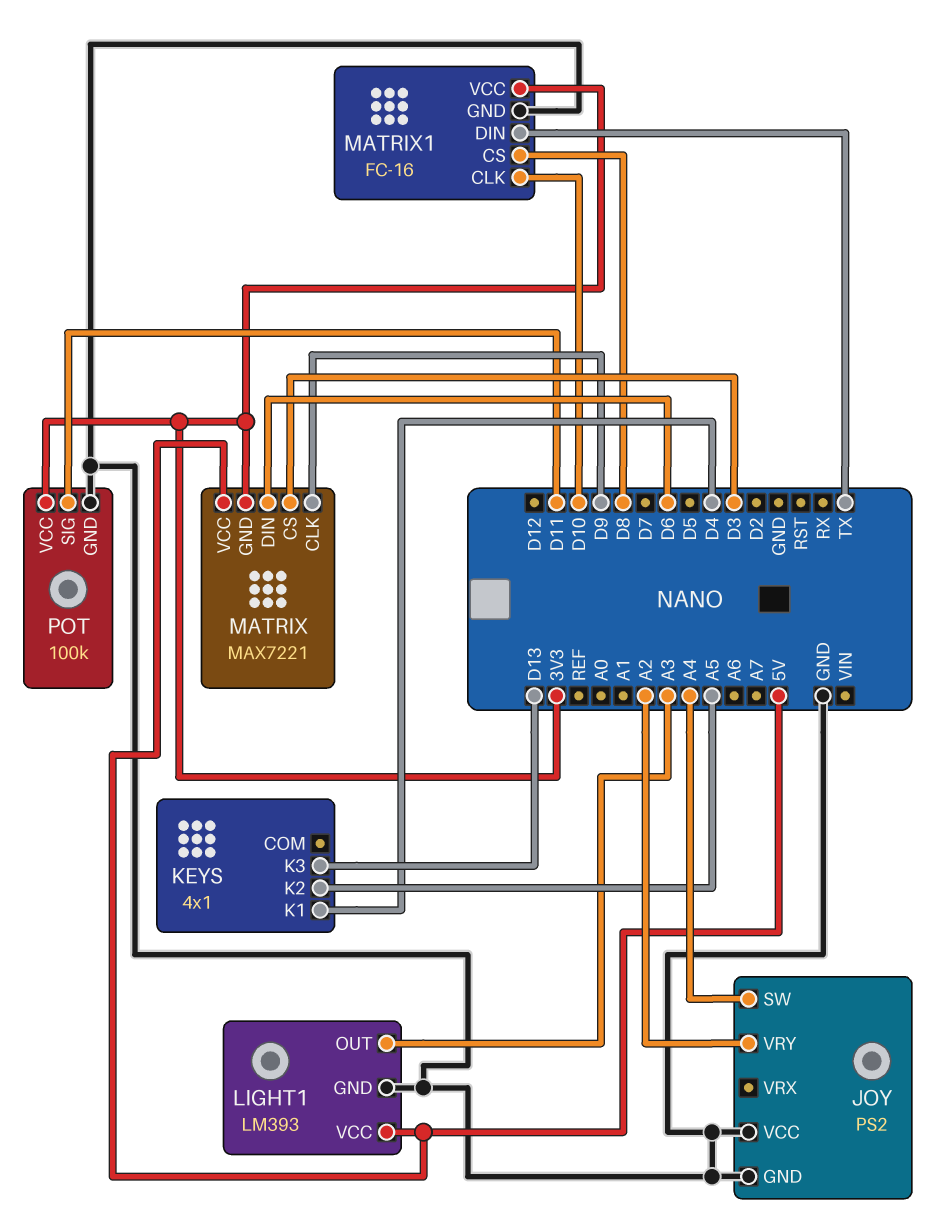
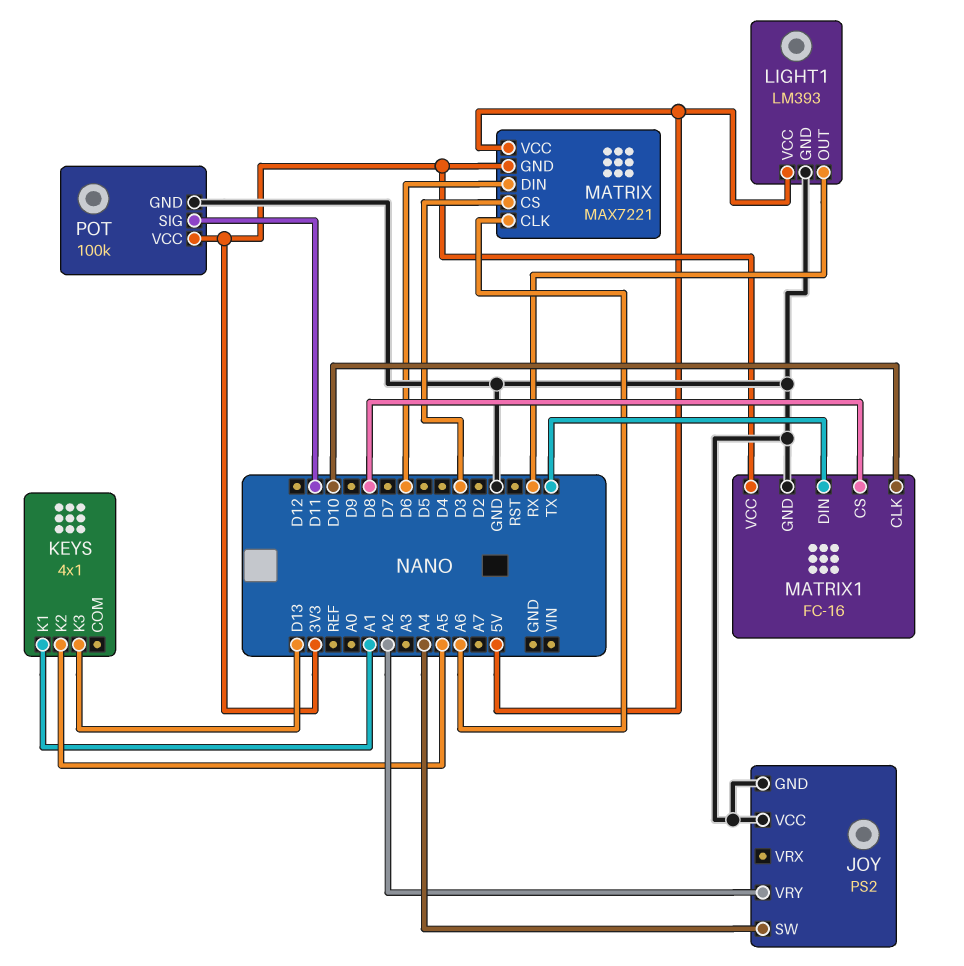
KEYS pin K1: D4 -> A1
LIGHT1 pin OUT: A3 -> RX
MATRIX pin CLK: D9 -> A6

